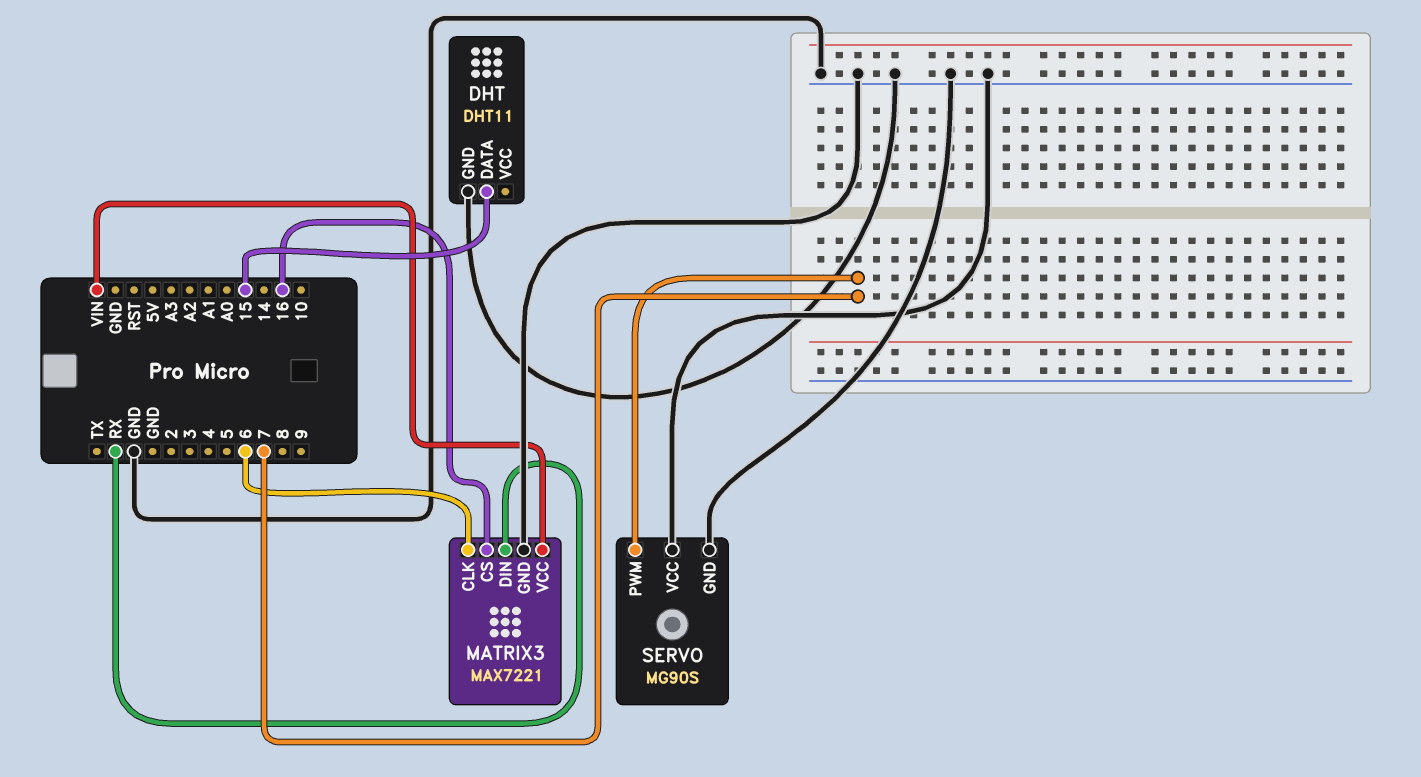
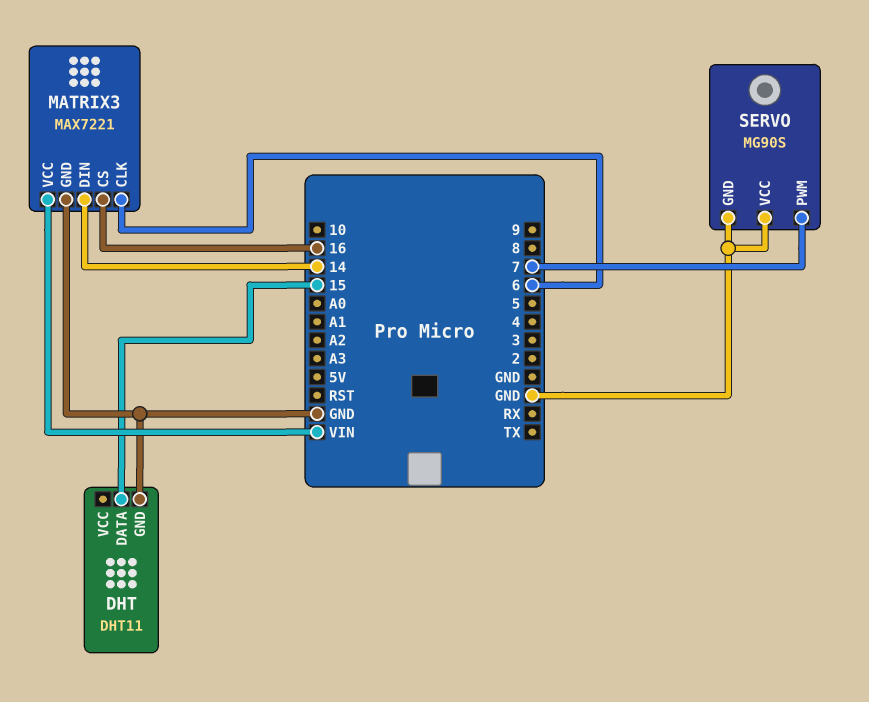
MATRIX3 pin DIN: RX -> 14

